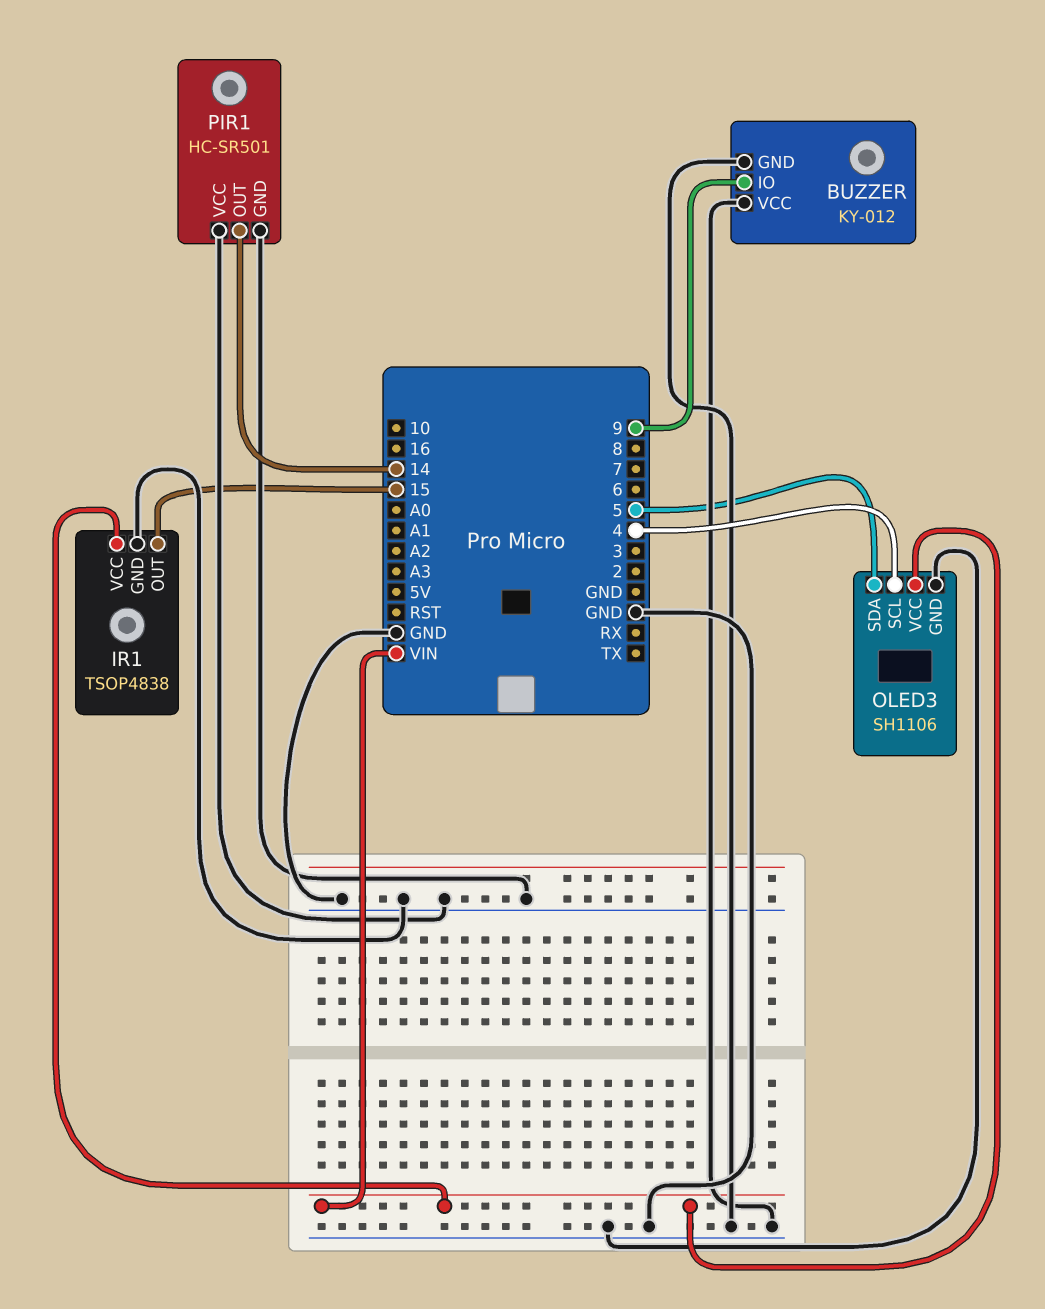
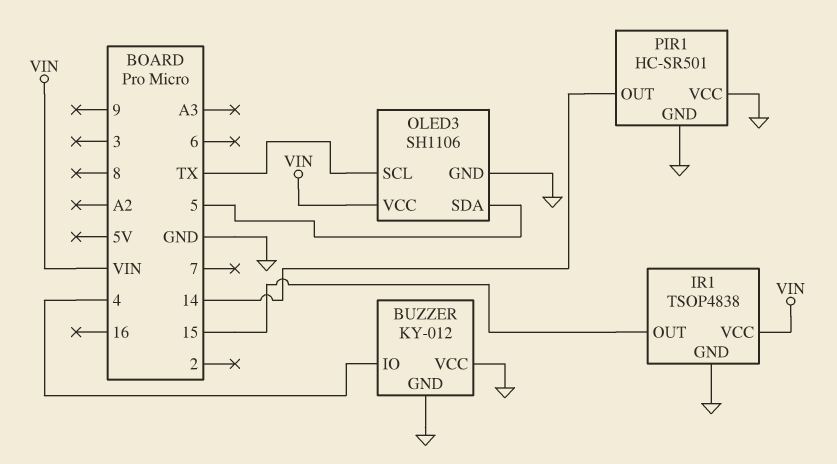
BUZZER pin IO: 9 -> 4
OLED3 pin SCL: 4 -> TX

